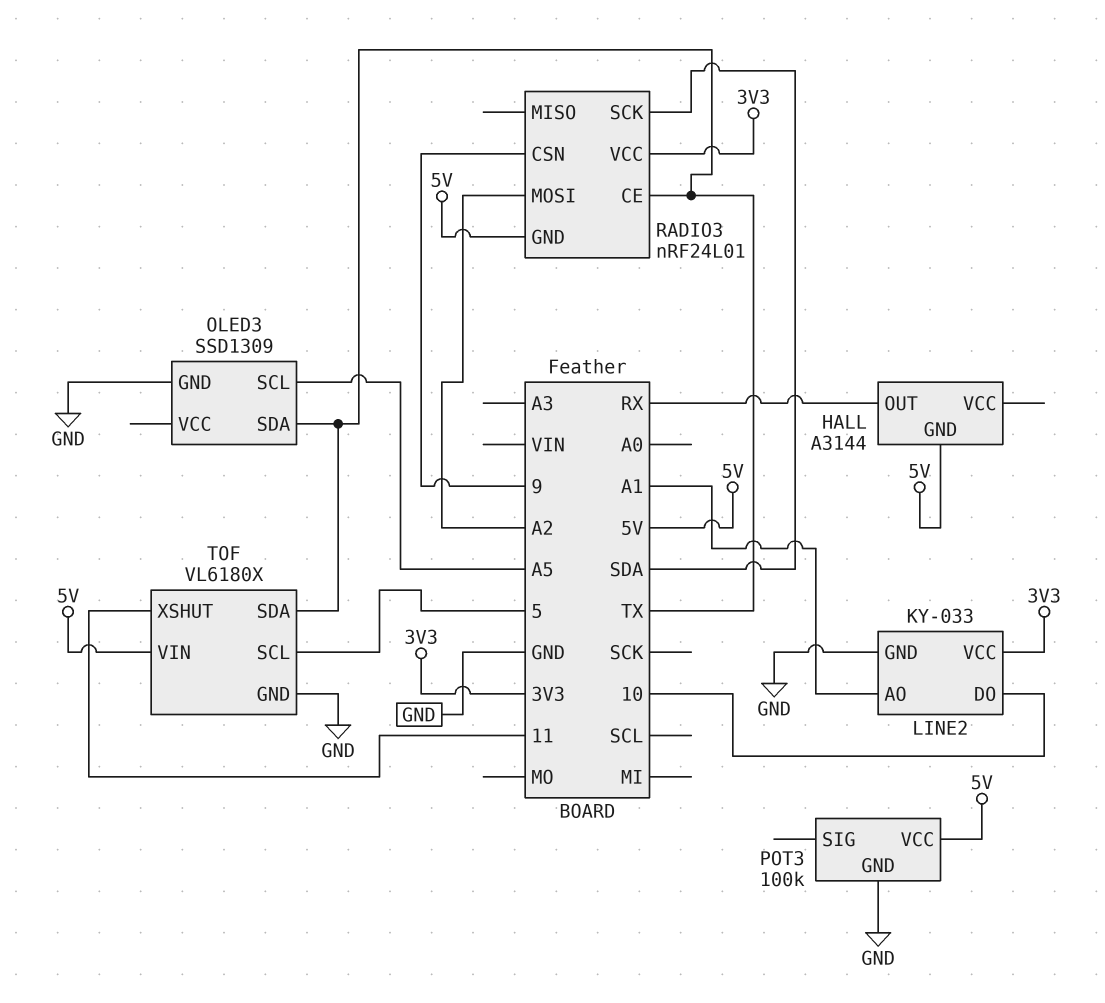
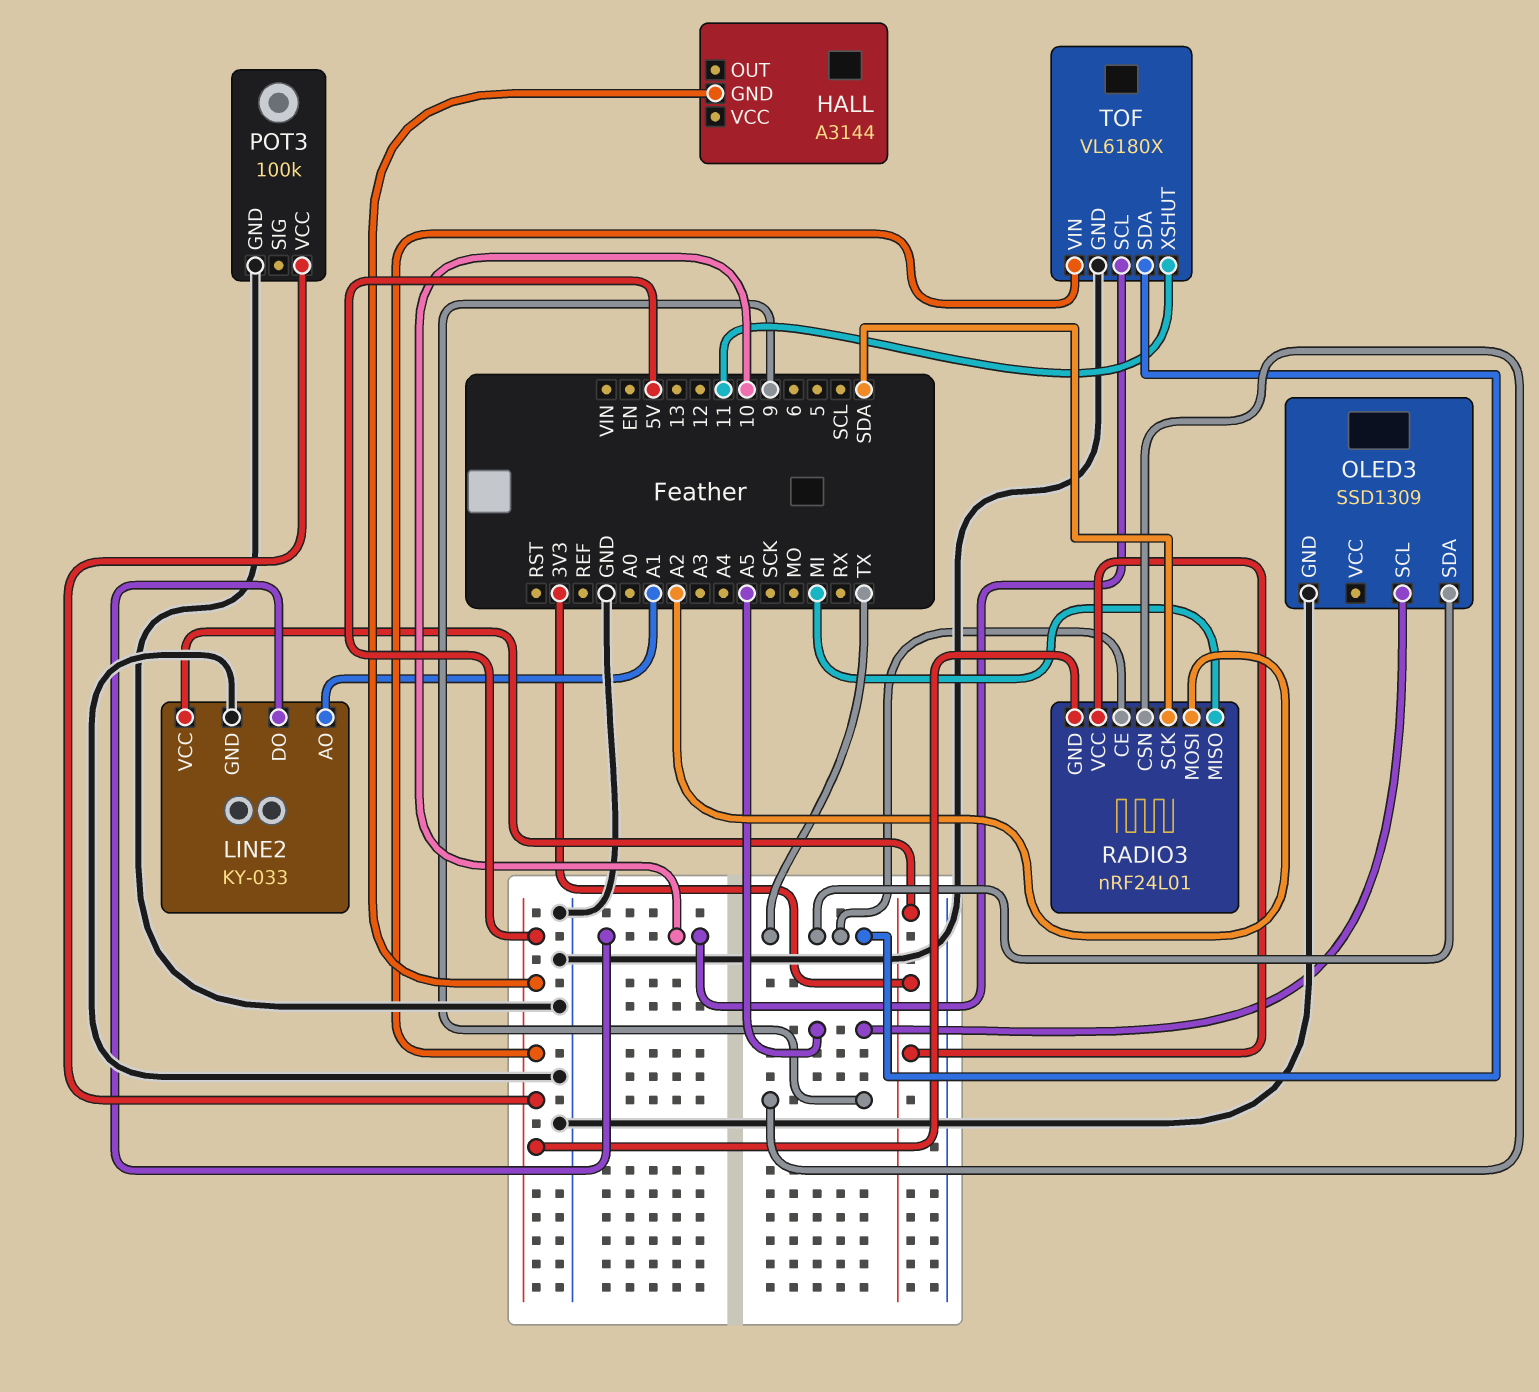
HALL pin OUT: RX -> none
RADIO3 pin MISO: none -> MI
TOF pin SCL: 5 -> 10

